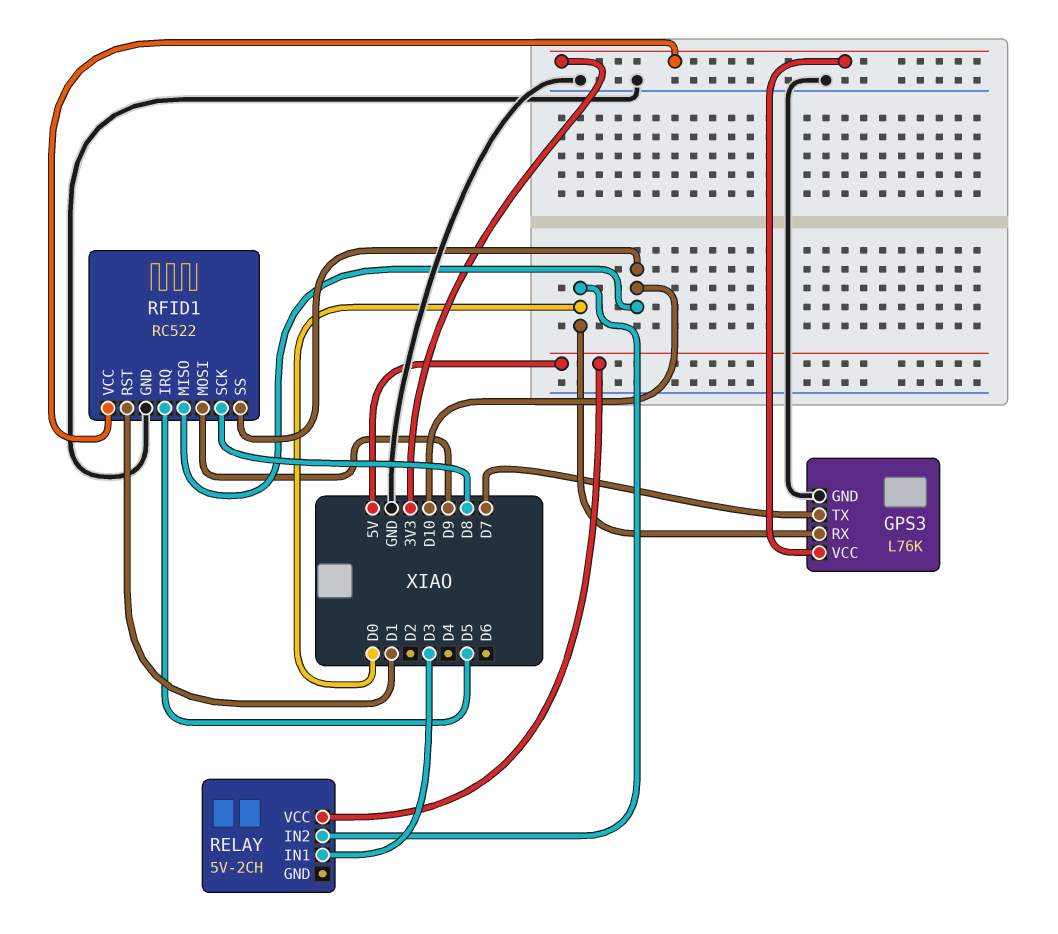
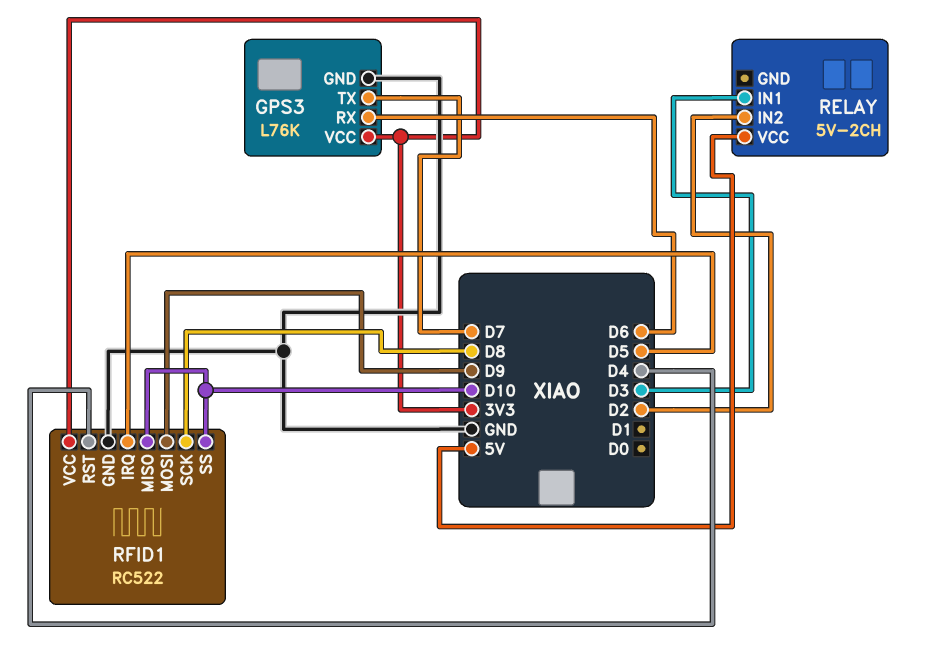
GPS3 pin RX: D0 -> D6
RELAY pin IN2: D0 -> D2
RFID1 pin RST: D1 -> D4

